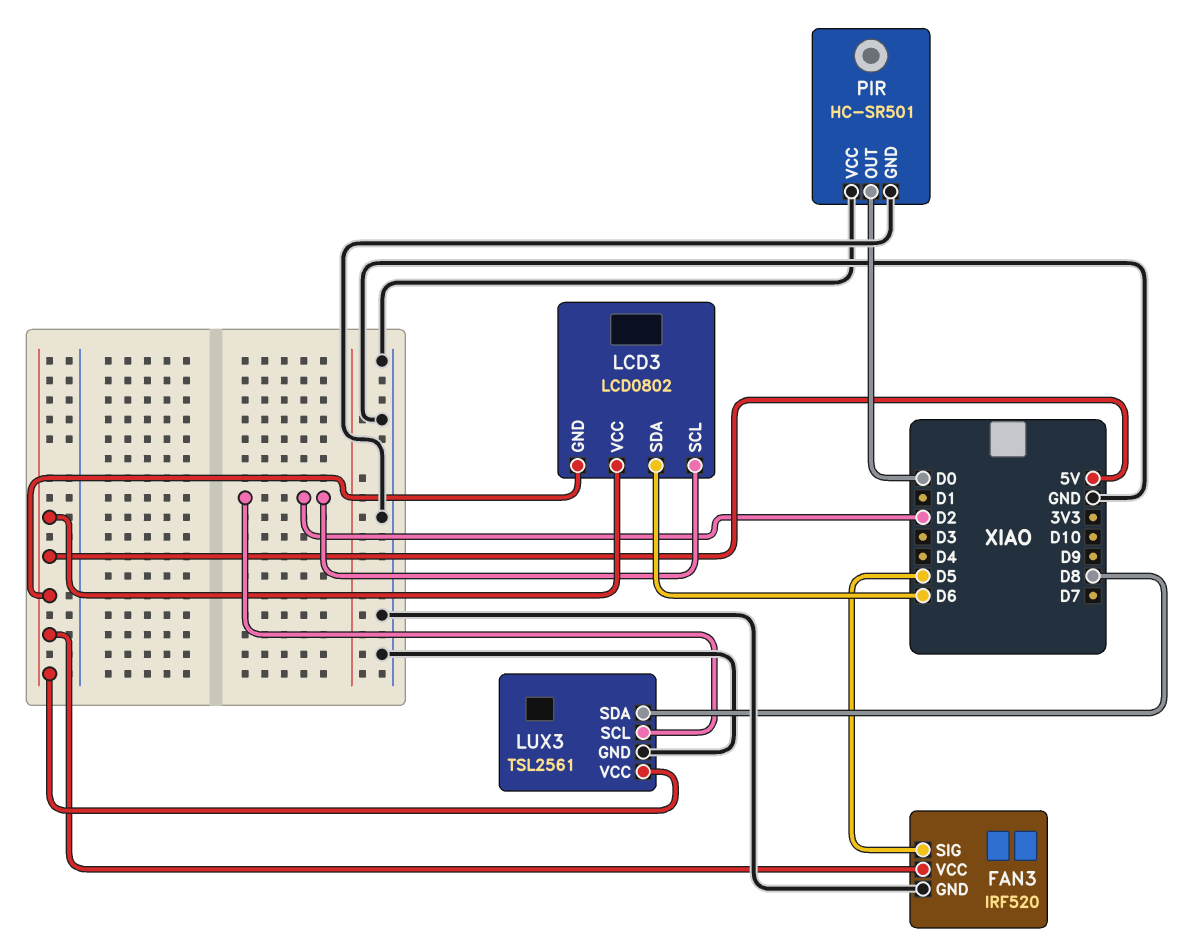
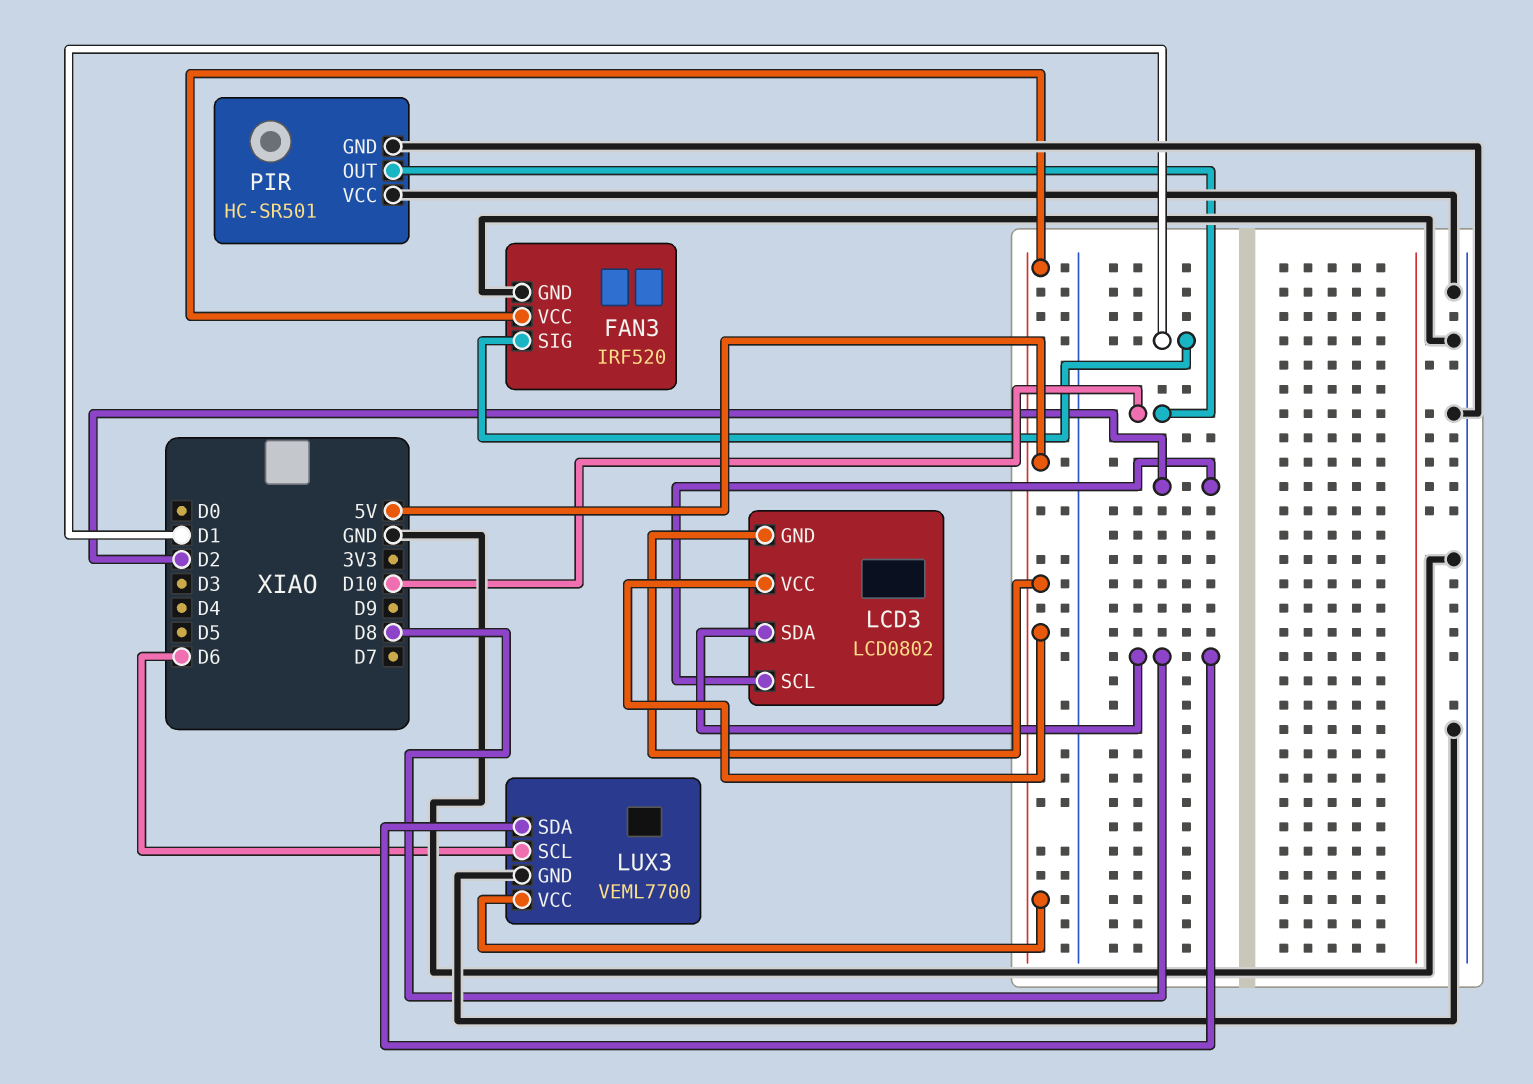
FAN3 pin SIG: D5 -> D1
LCD3 pin SDA: D6 -> D8
LUX3: TSL2561 -> VEML7700
LUX3 pin SCL: D2 -> D6
PIR pin OUT: D0 -> D10

